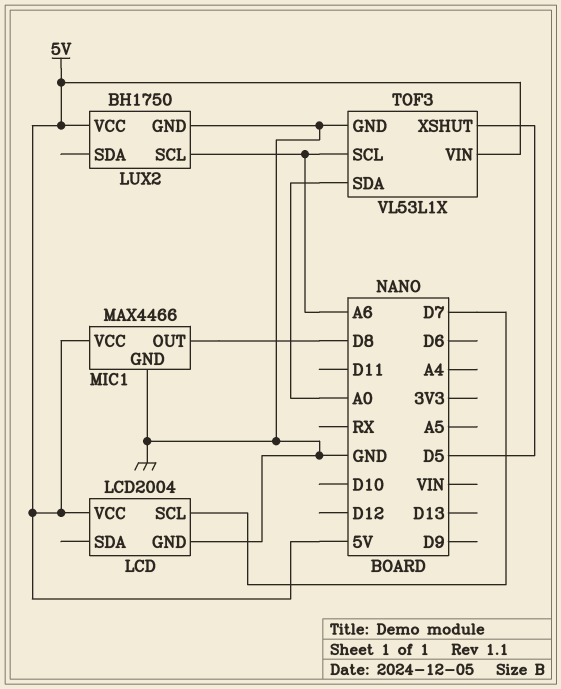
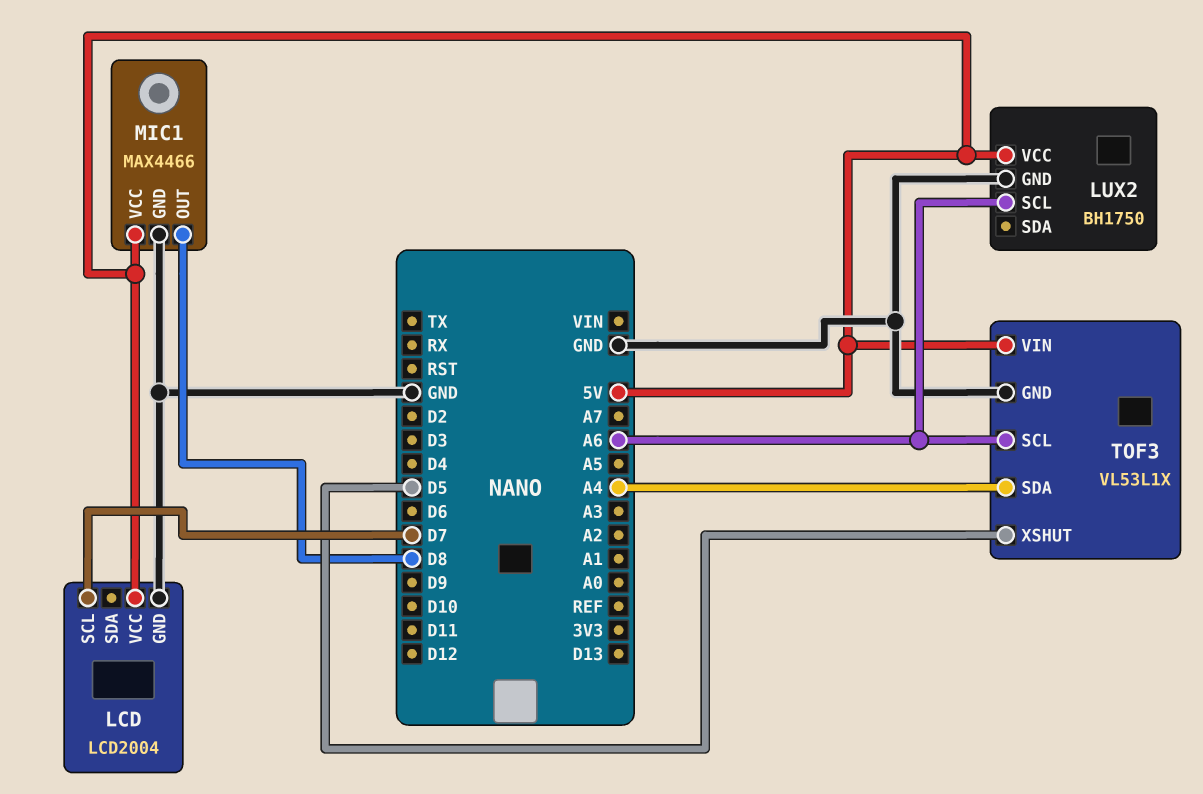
TOF3 pin SDA: A0 -> A4

